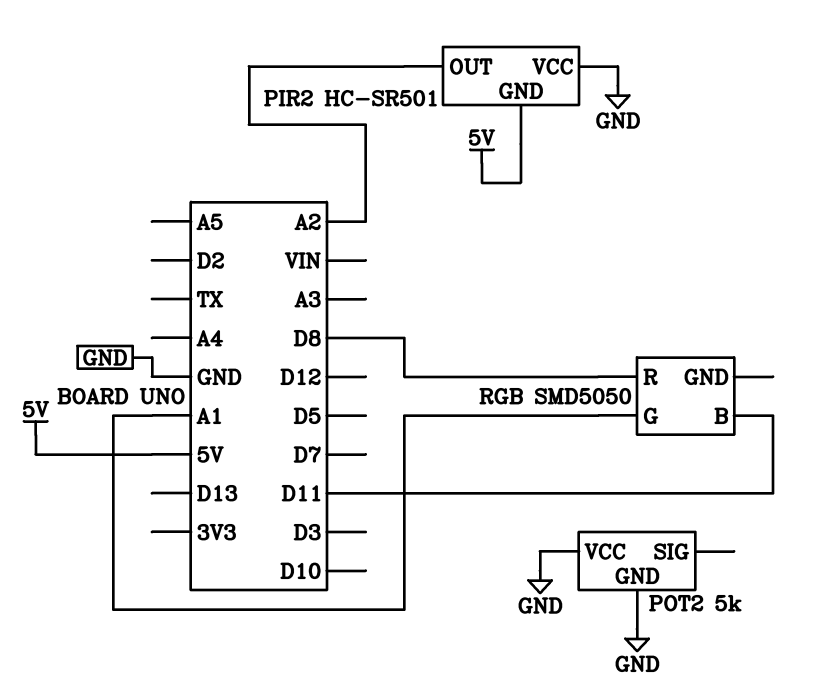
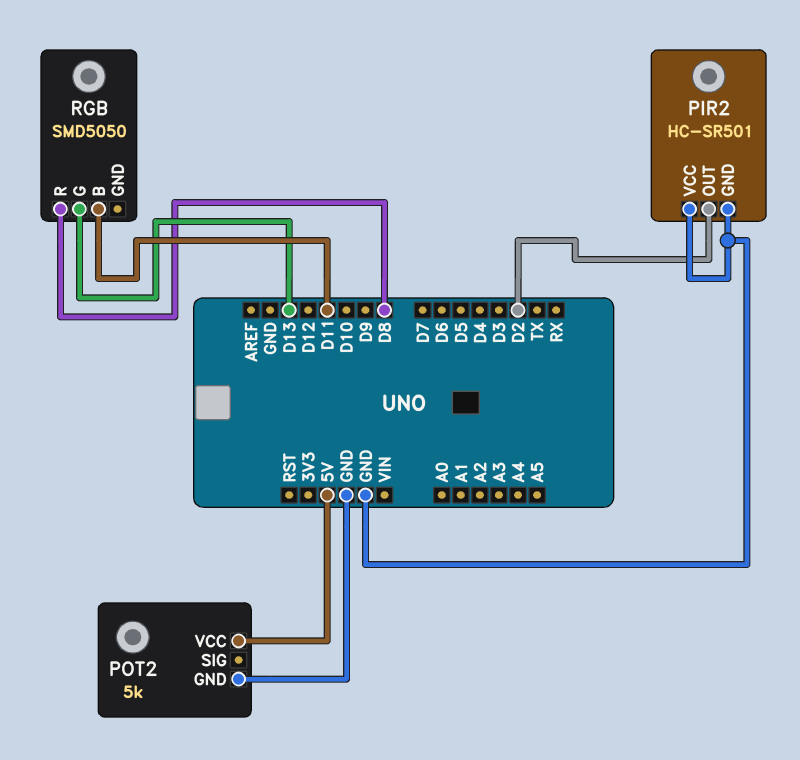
PIR2 pin GND: 5V -> GND
PIR2 pin OUT: A2 -> D2
POT2 pin VCC: GND -> 5V
RGB pin G: A1 -> D13

